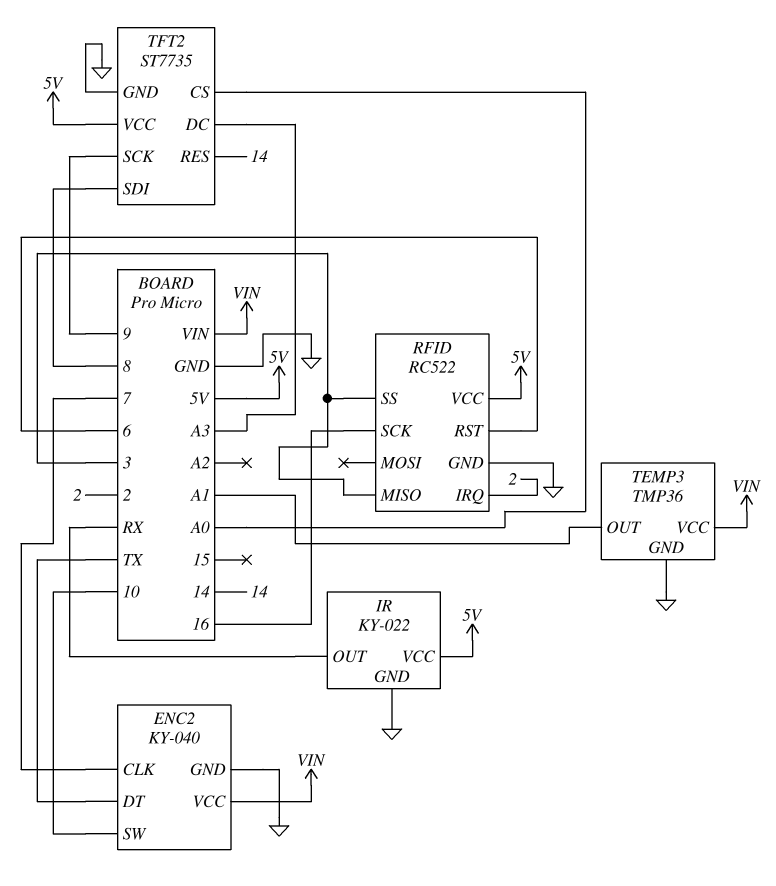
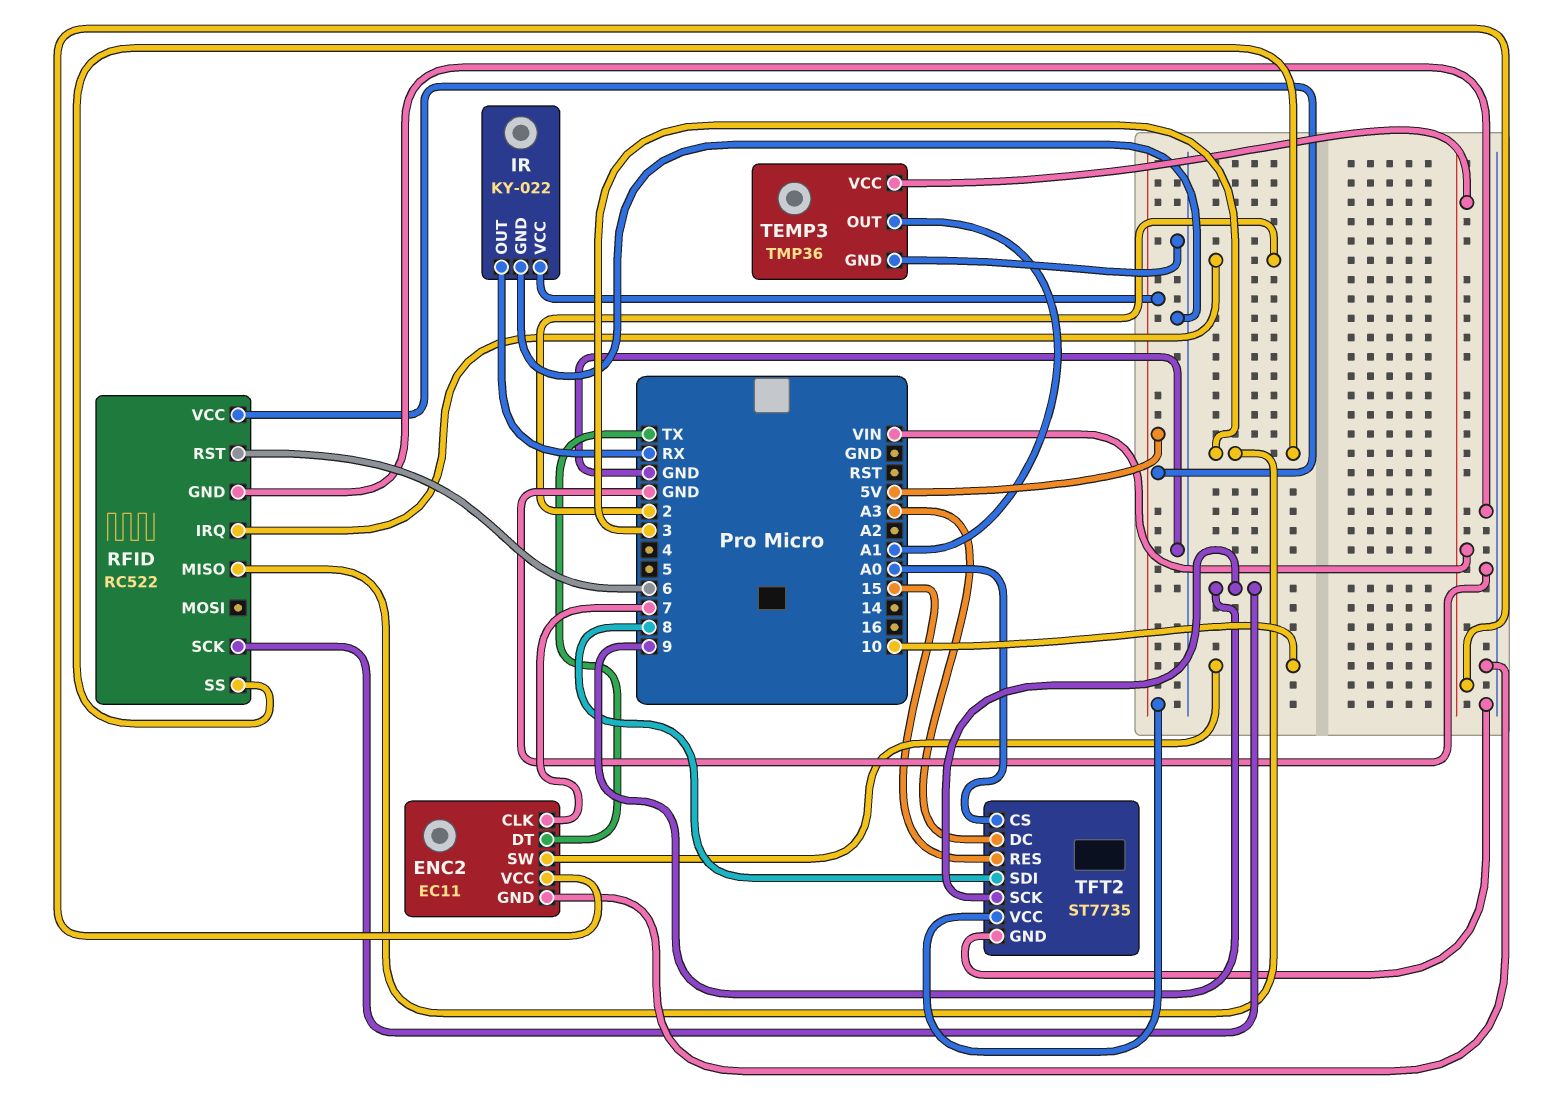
ENC2: KY-040 -> EC11
RFID pin SCK: 16 -> 9
TFT2 pin RES: 14 -> 15

